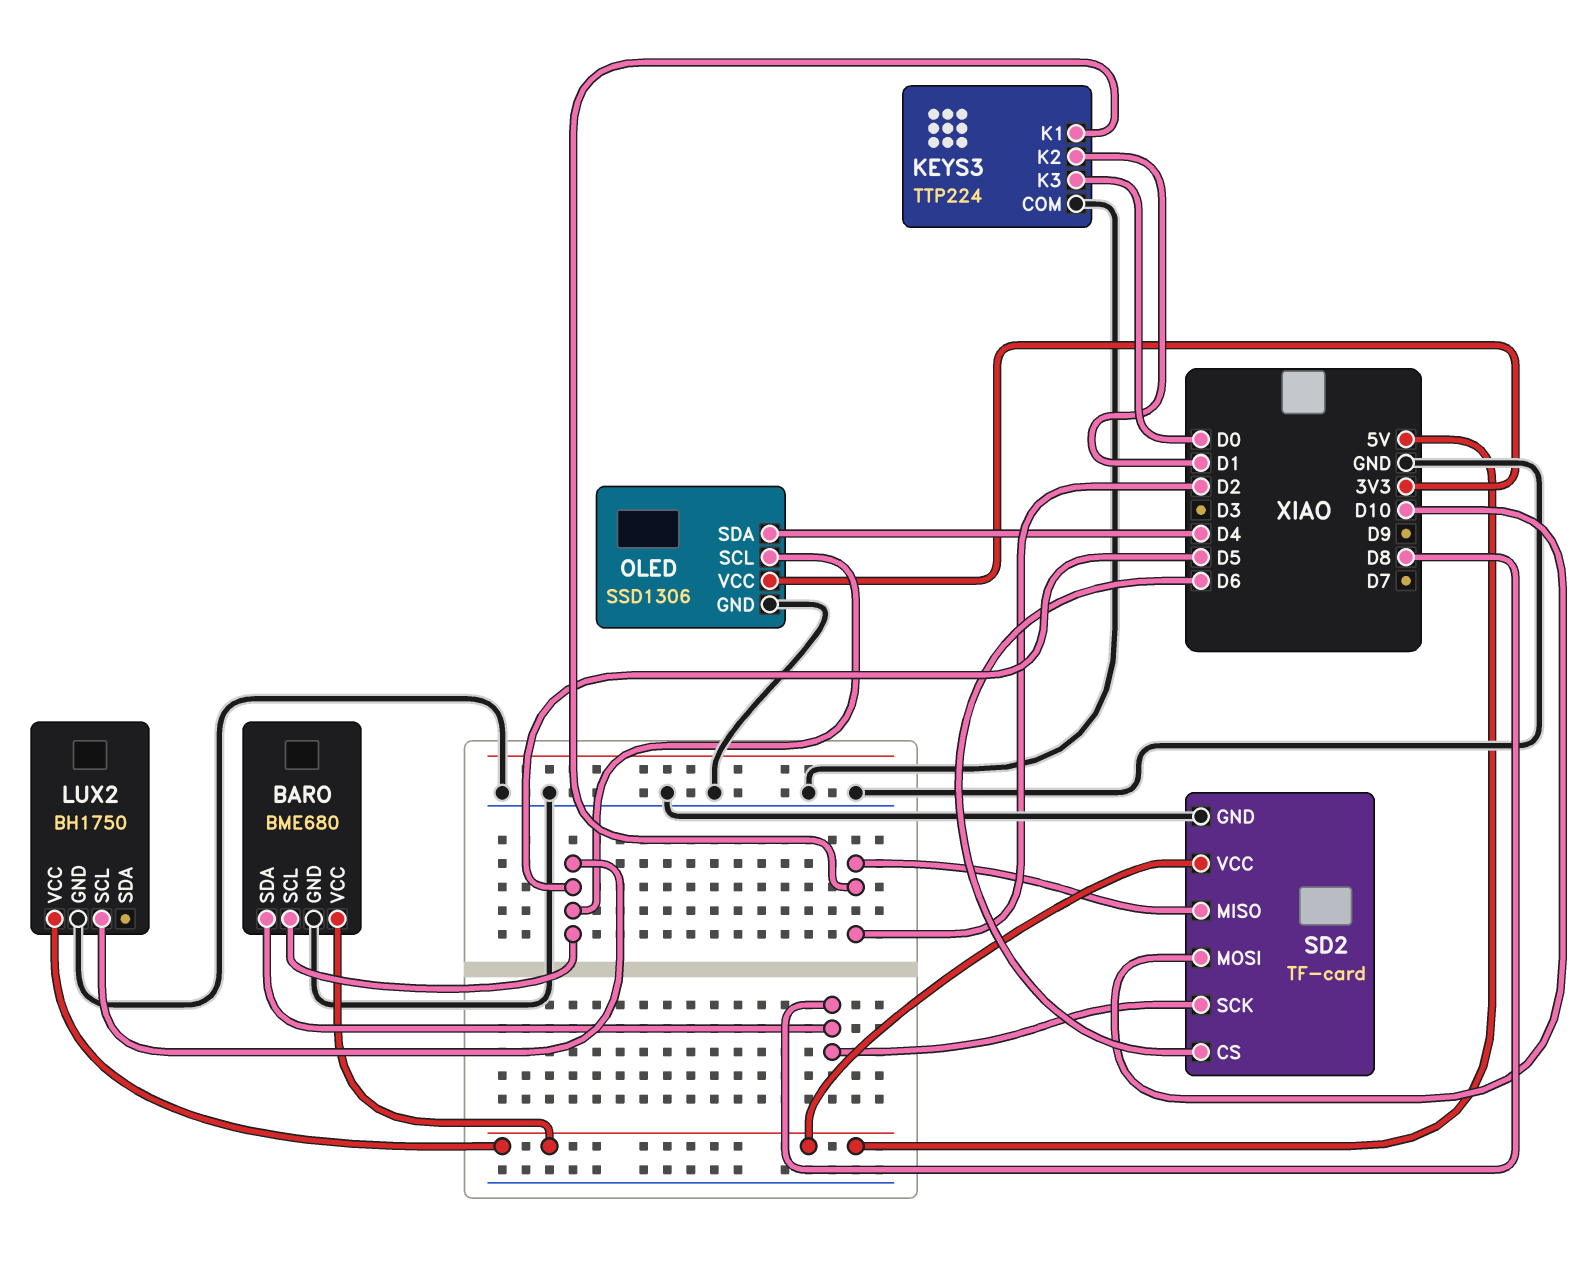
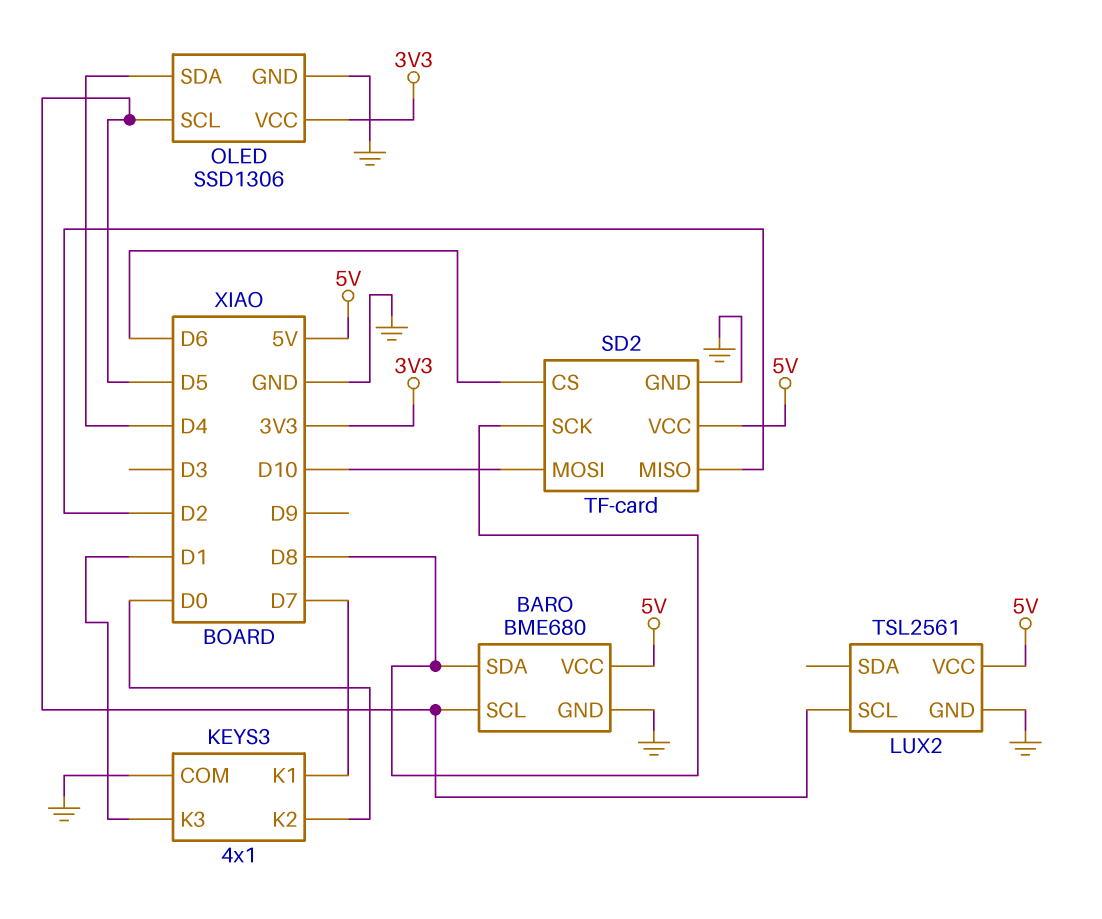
KEYS3: TTP224 -> 4x1
KEYS3 pin K1: D2 -> D7
KEYS3 pin K2: D1 -> D0
KEYS3 pin K3: D0 -> D1
LUX2: BH1750 -> TSL2561

